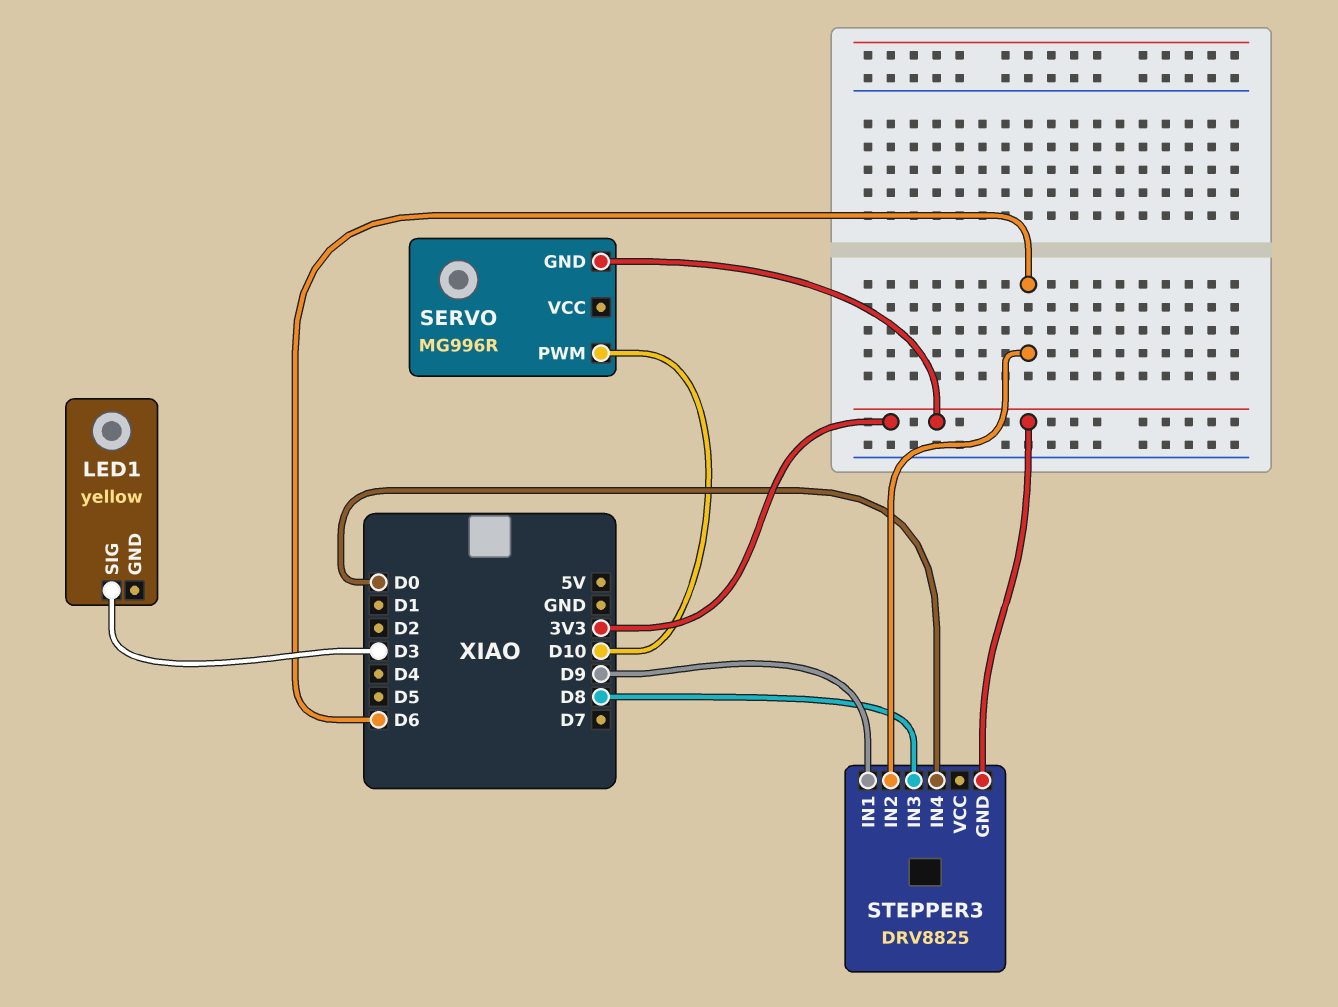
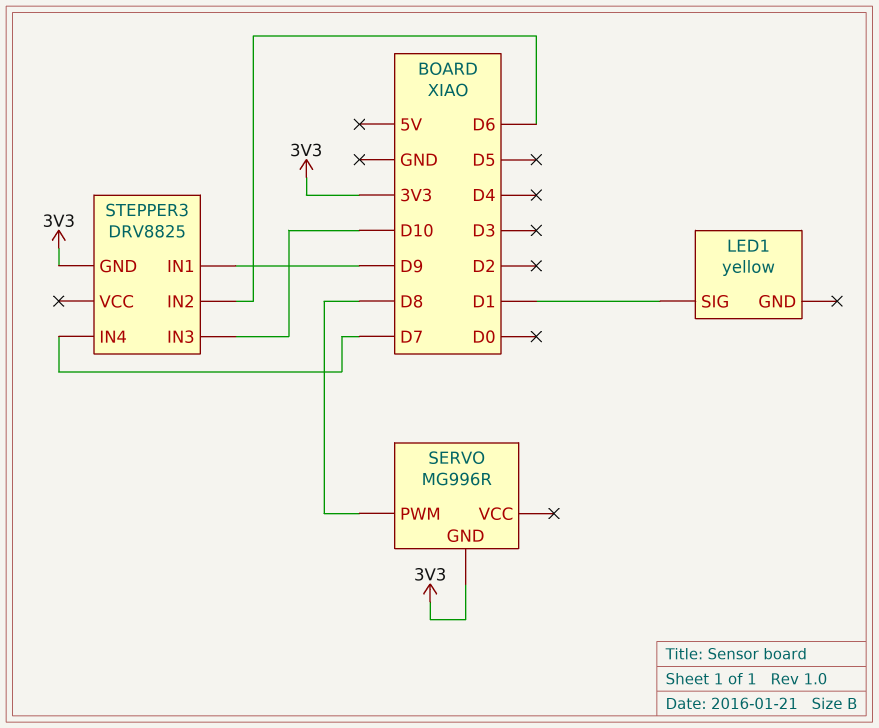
LED1 pin SIG: D3 -> D1
SERVO pin PWM: D10 -> D8
STEPPER3 pin IN3: D8 -> D10
STEPPER3 pin IN4: D0 -> D7

